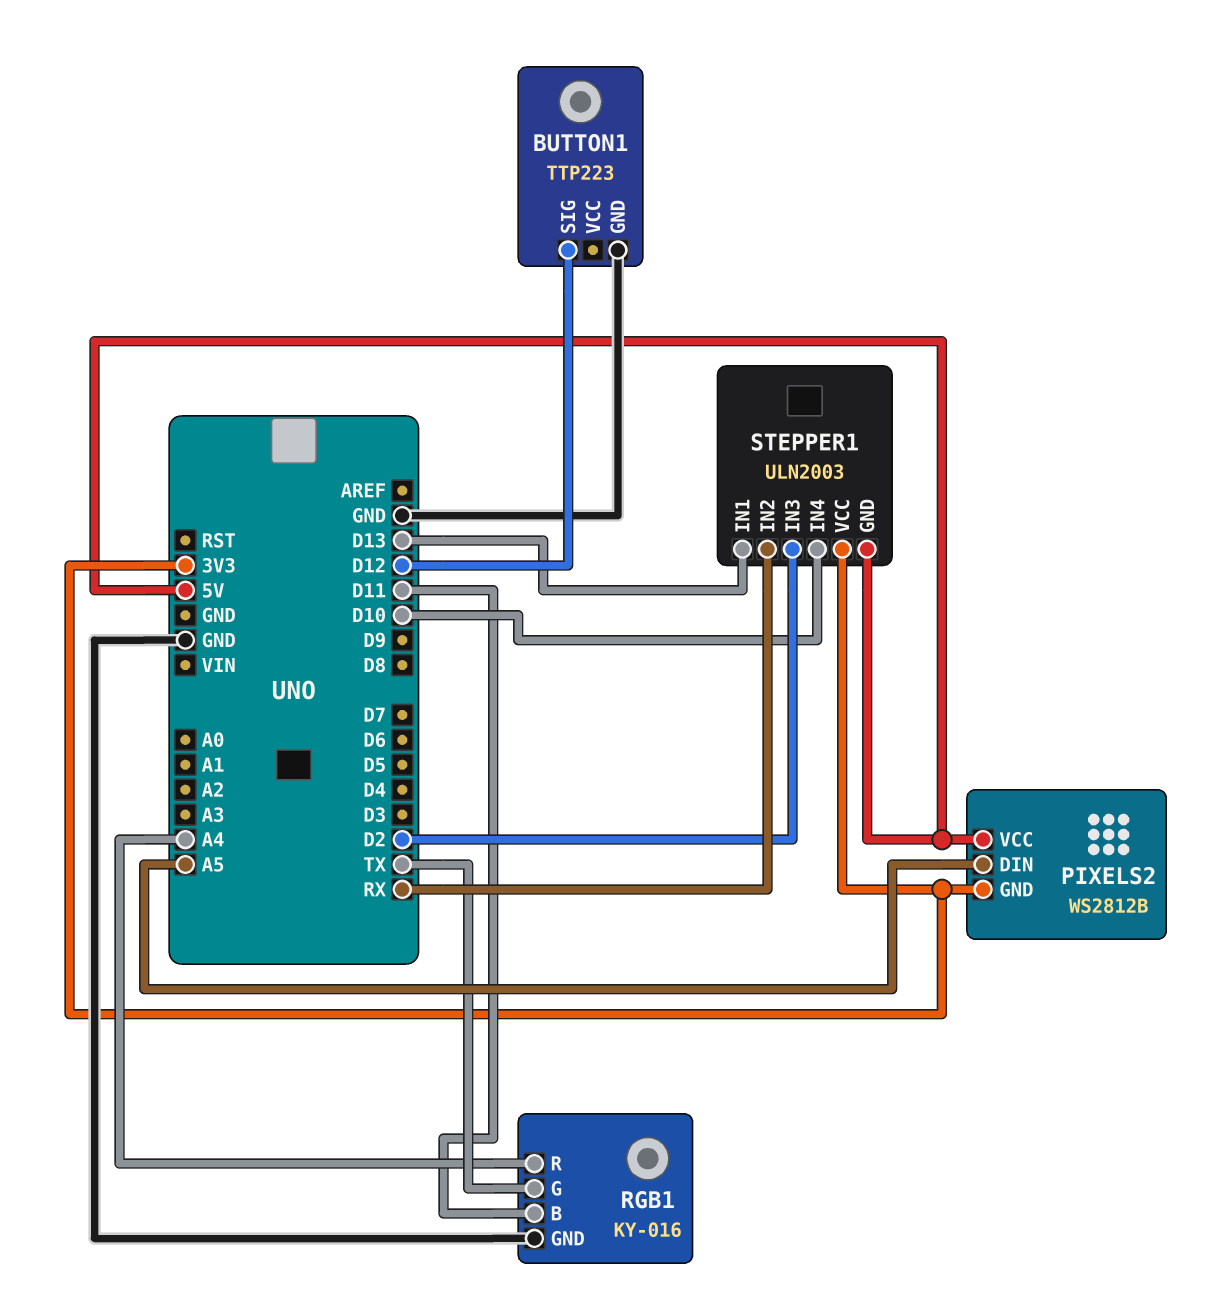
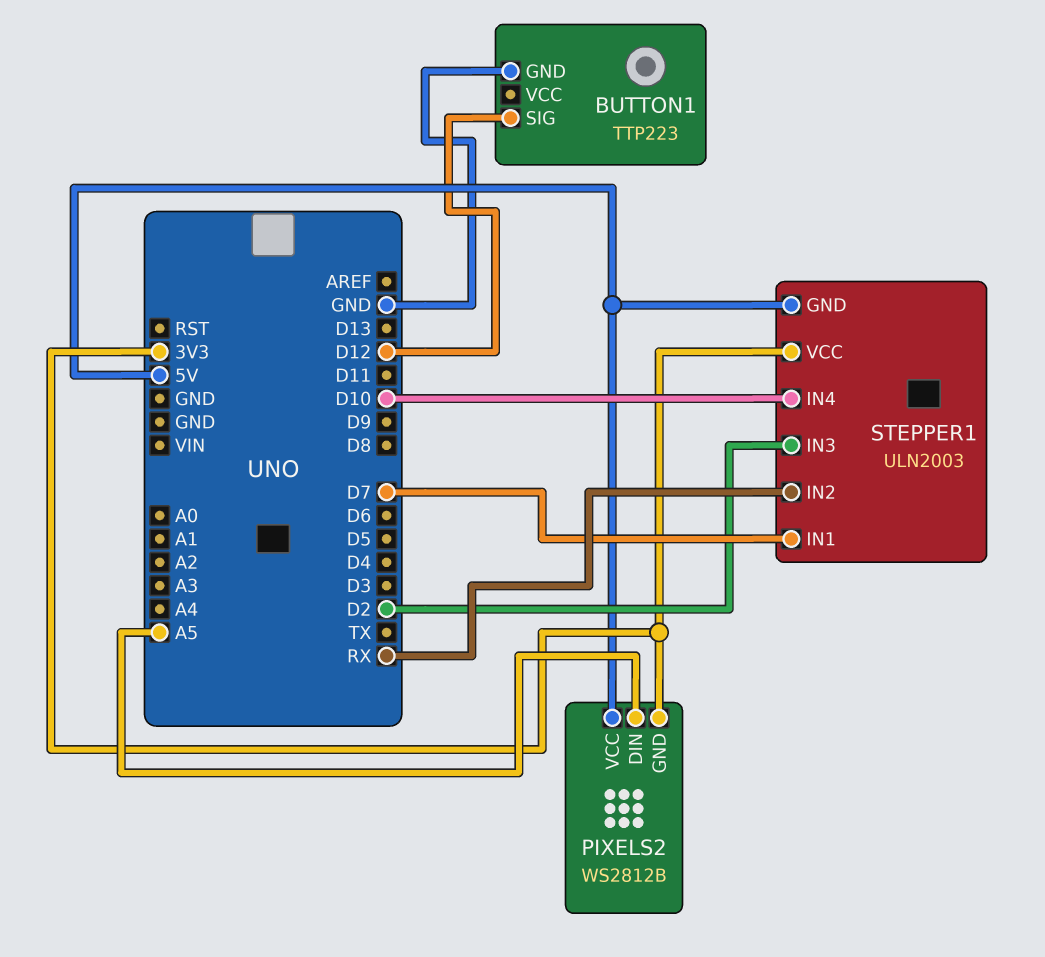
RGB1: KY-016 -> none
RGB1 pin B: D11 -> none
RGB1 pin G: TX -> none
RGB1 pin GND: GND -> none
RGB1 pin R: A4 -> none
STEPPER1 pin IN1: D13 -> D7

